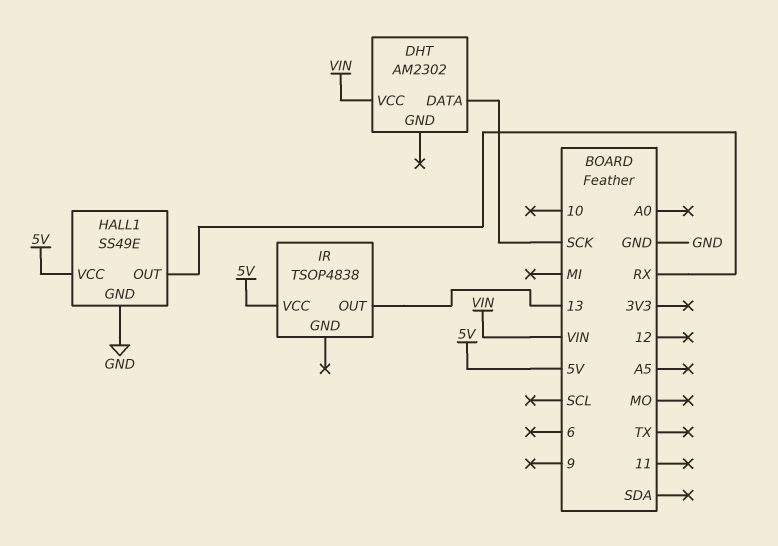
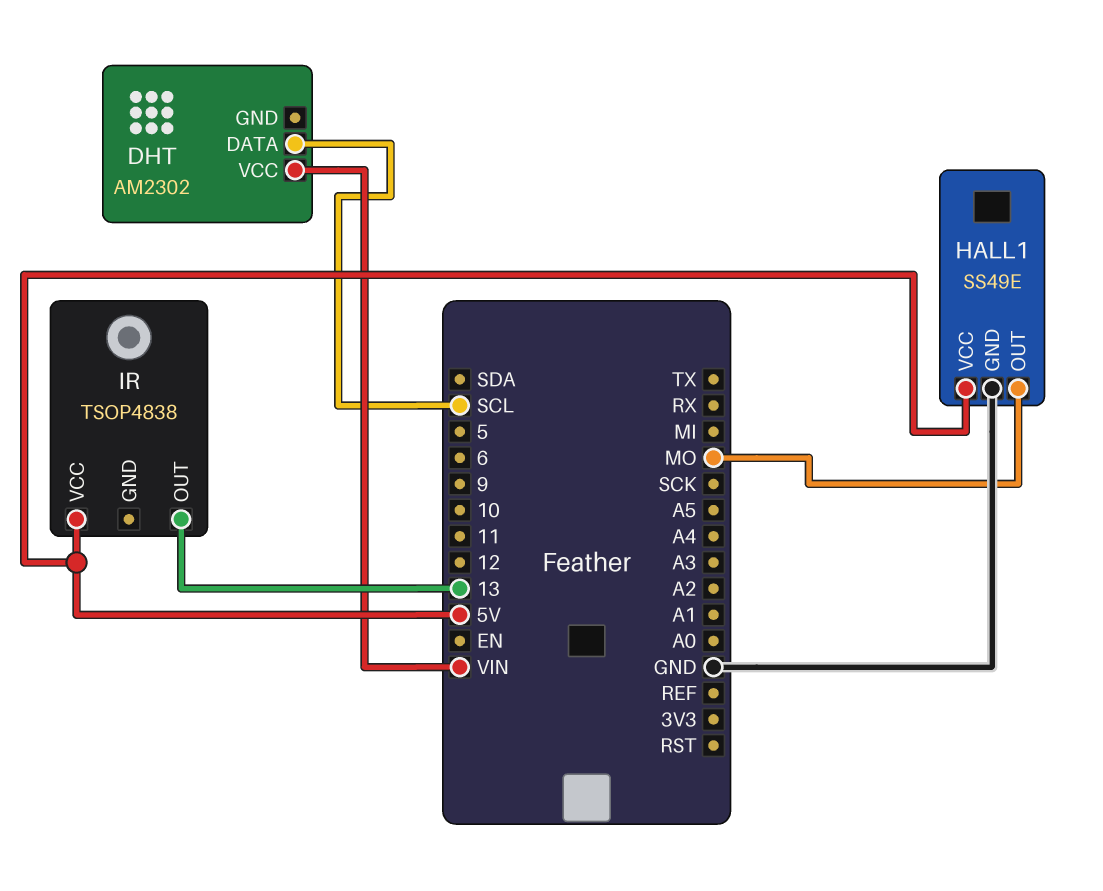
DHT pin DATA: SCK -> SCL
HALL1 pin OUT: RX -> MO

